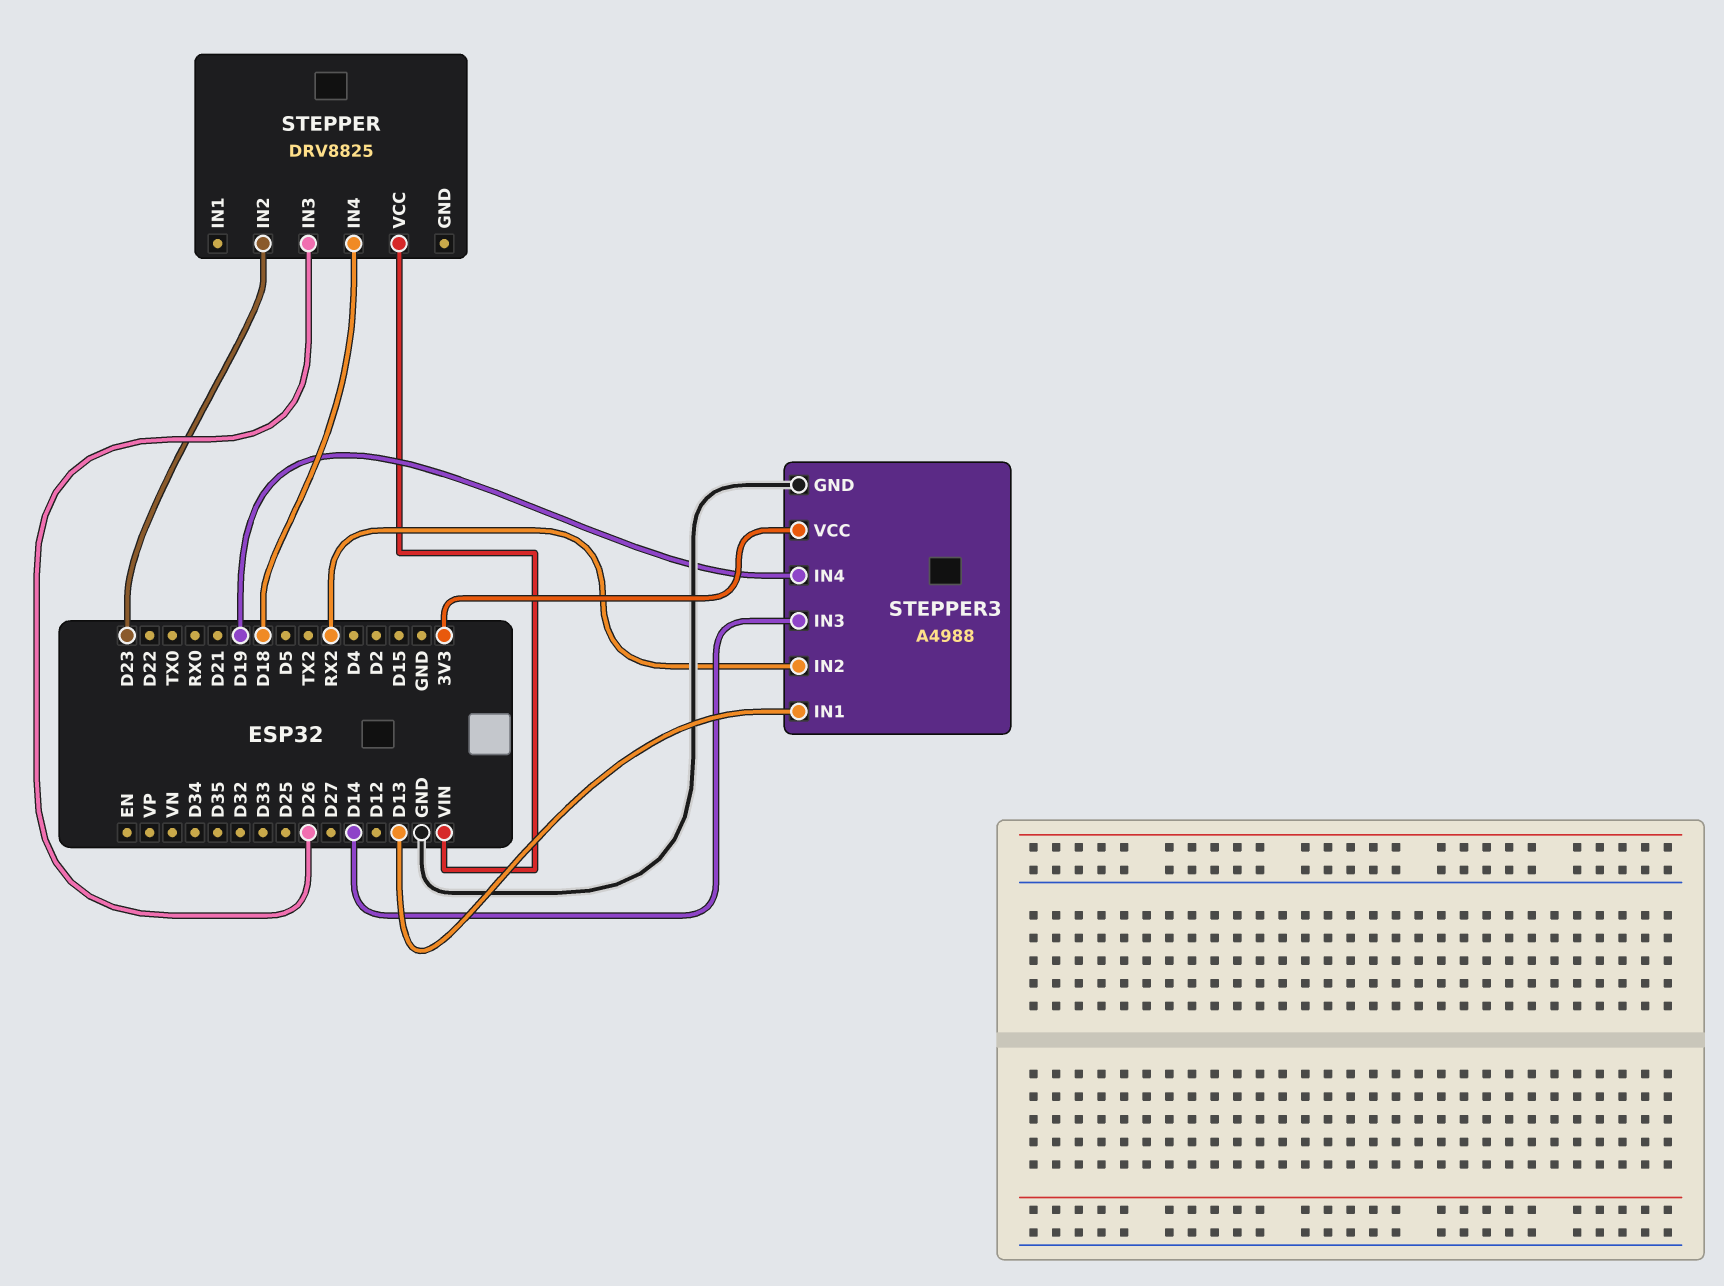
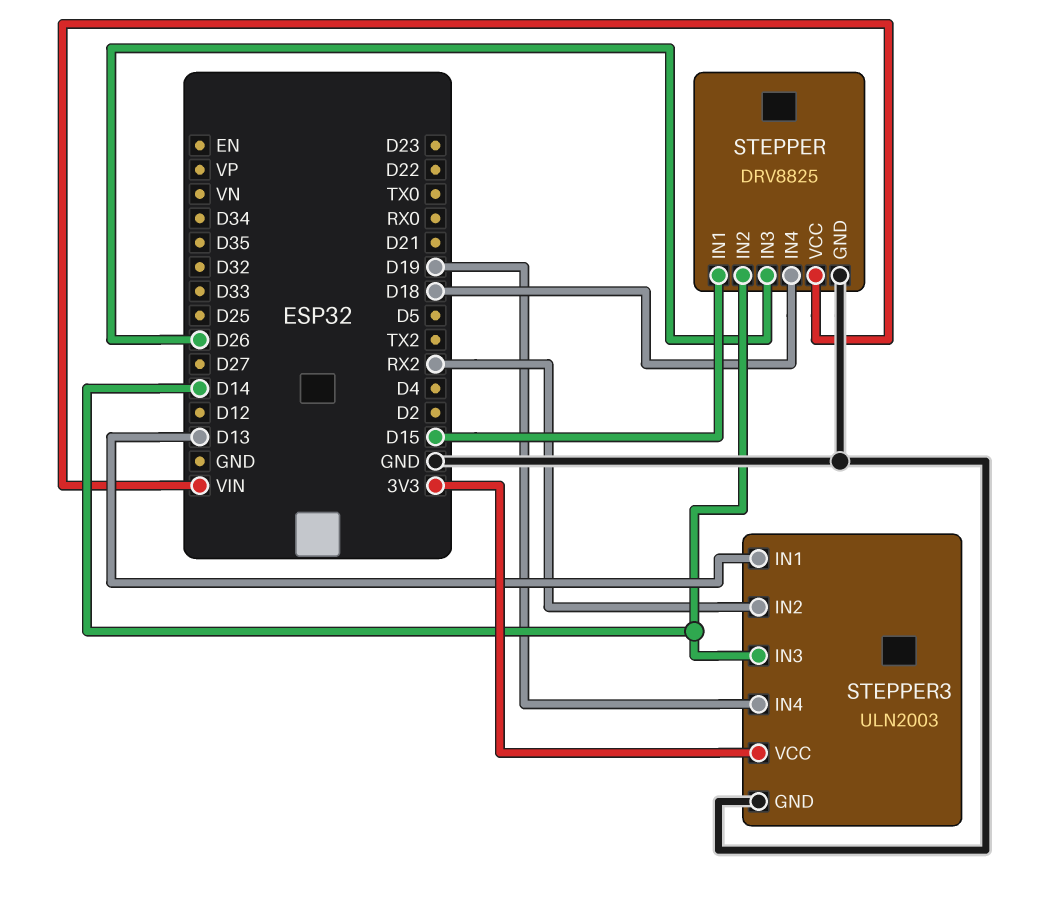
STEPPER pin GND: none -> GND
STEPPER pin IN1: none -> D15
STEPPER pin IN2: D23 -> D14
STEPPER3: A4988 -> ULN2003

